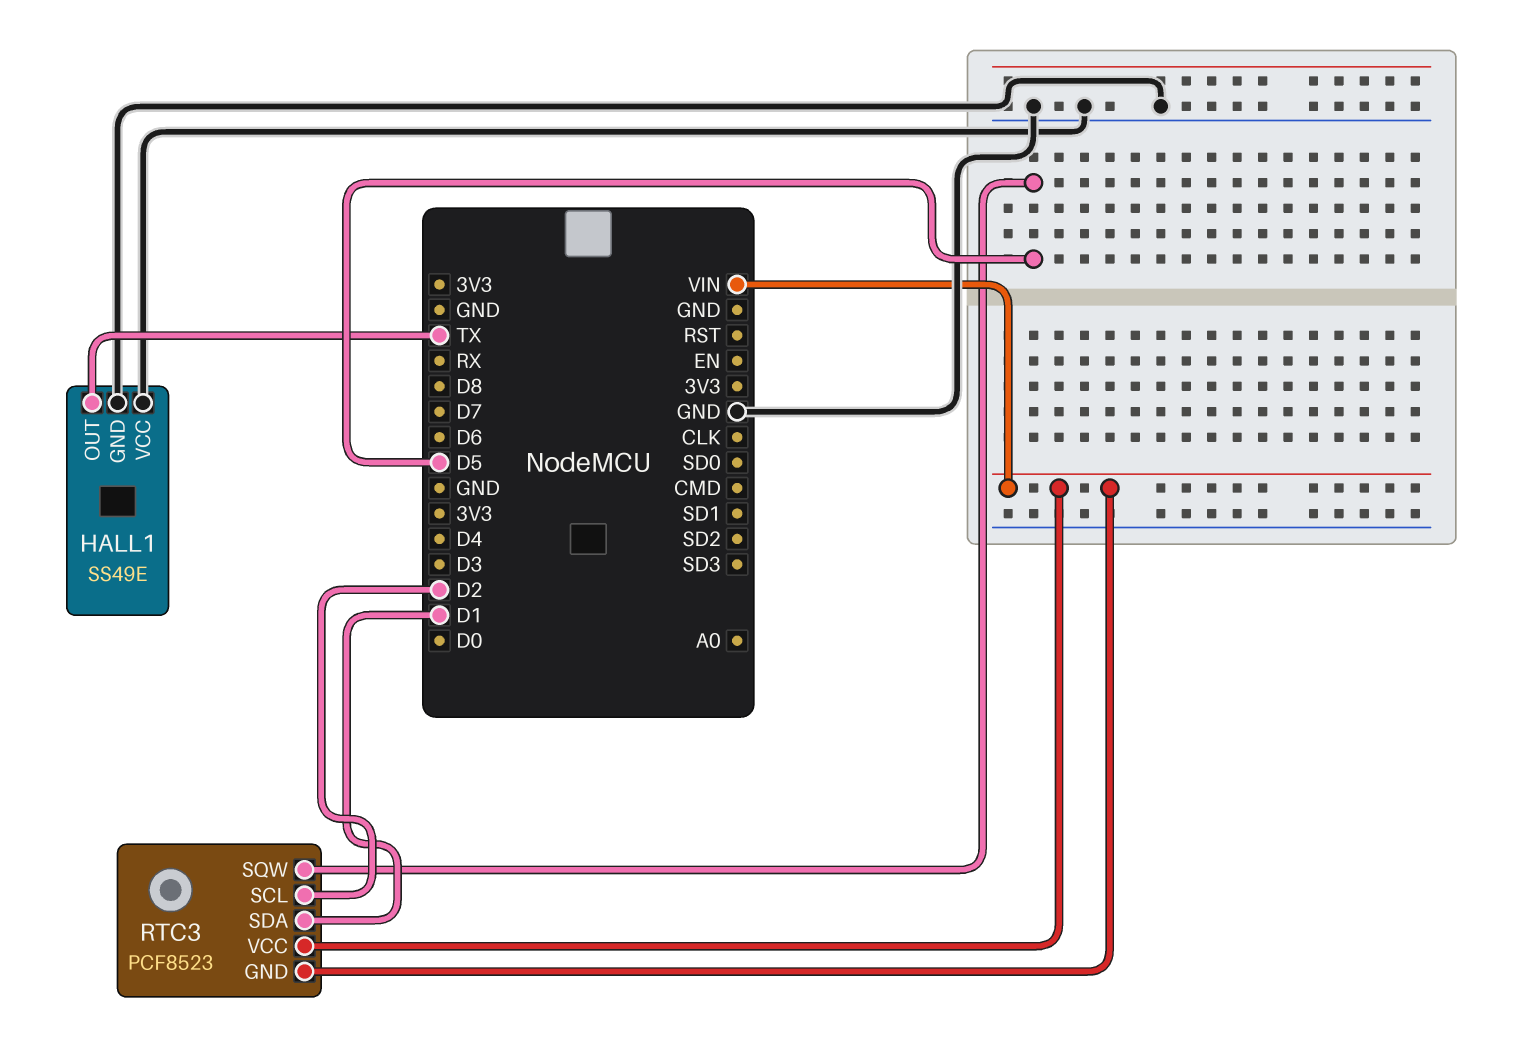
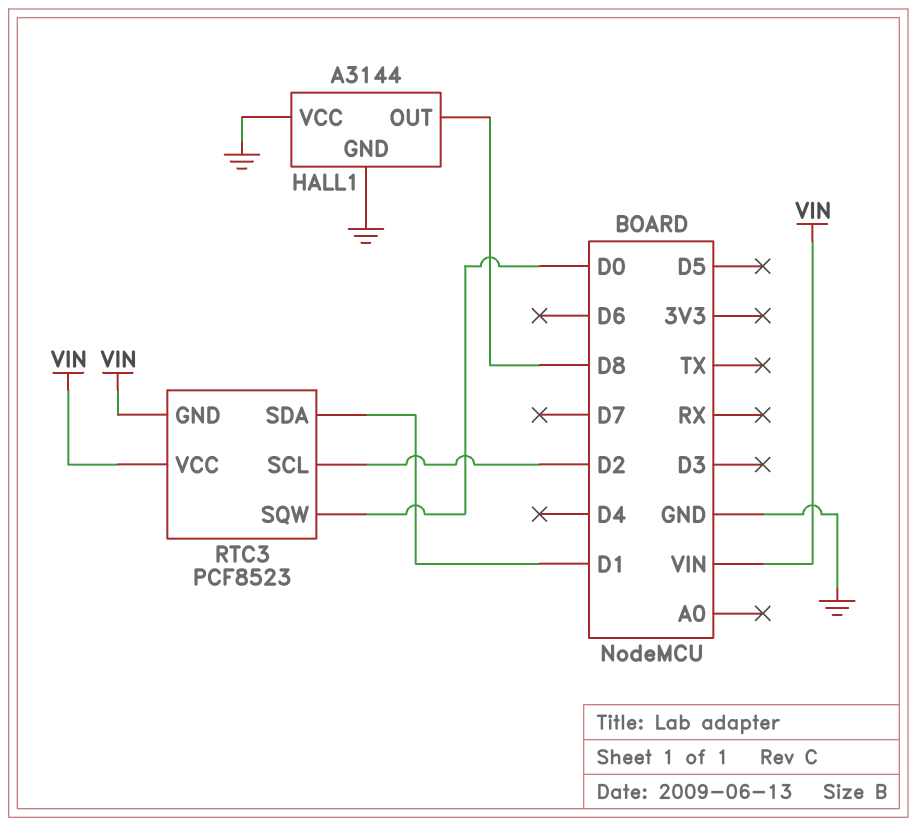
HALL1: SS49E -> A3144
HALL1 pin OUT: TX -> D8
RTC3 pin SQW: D5 -> D0

